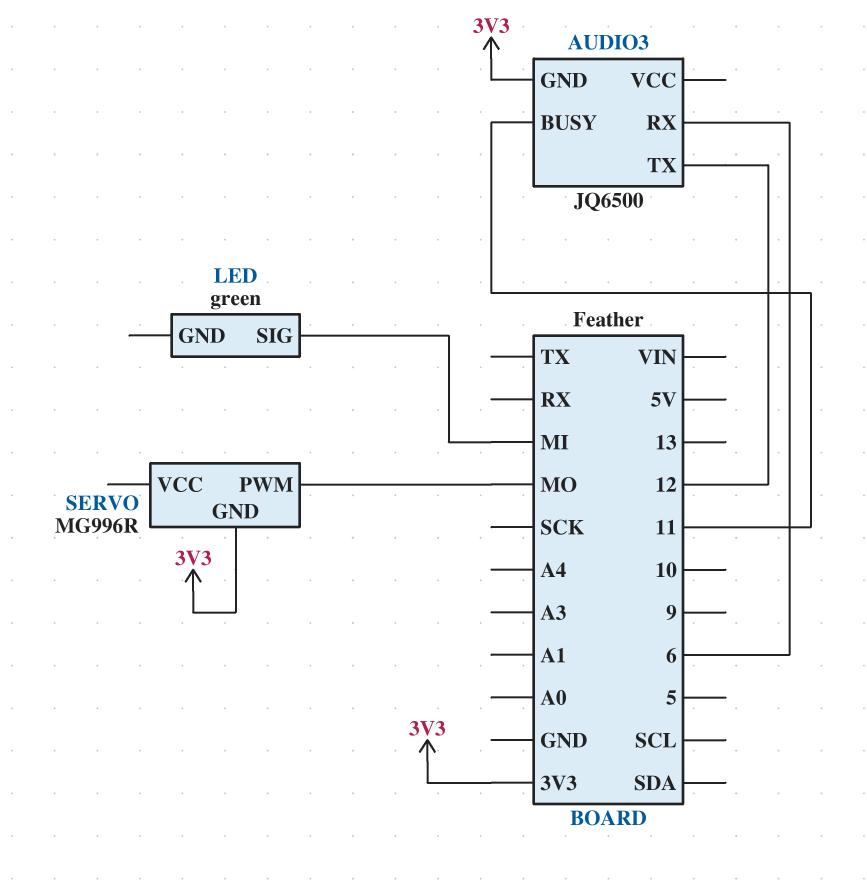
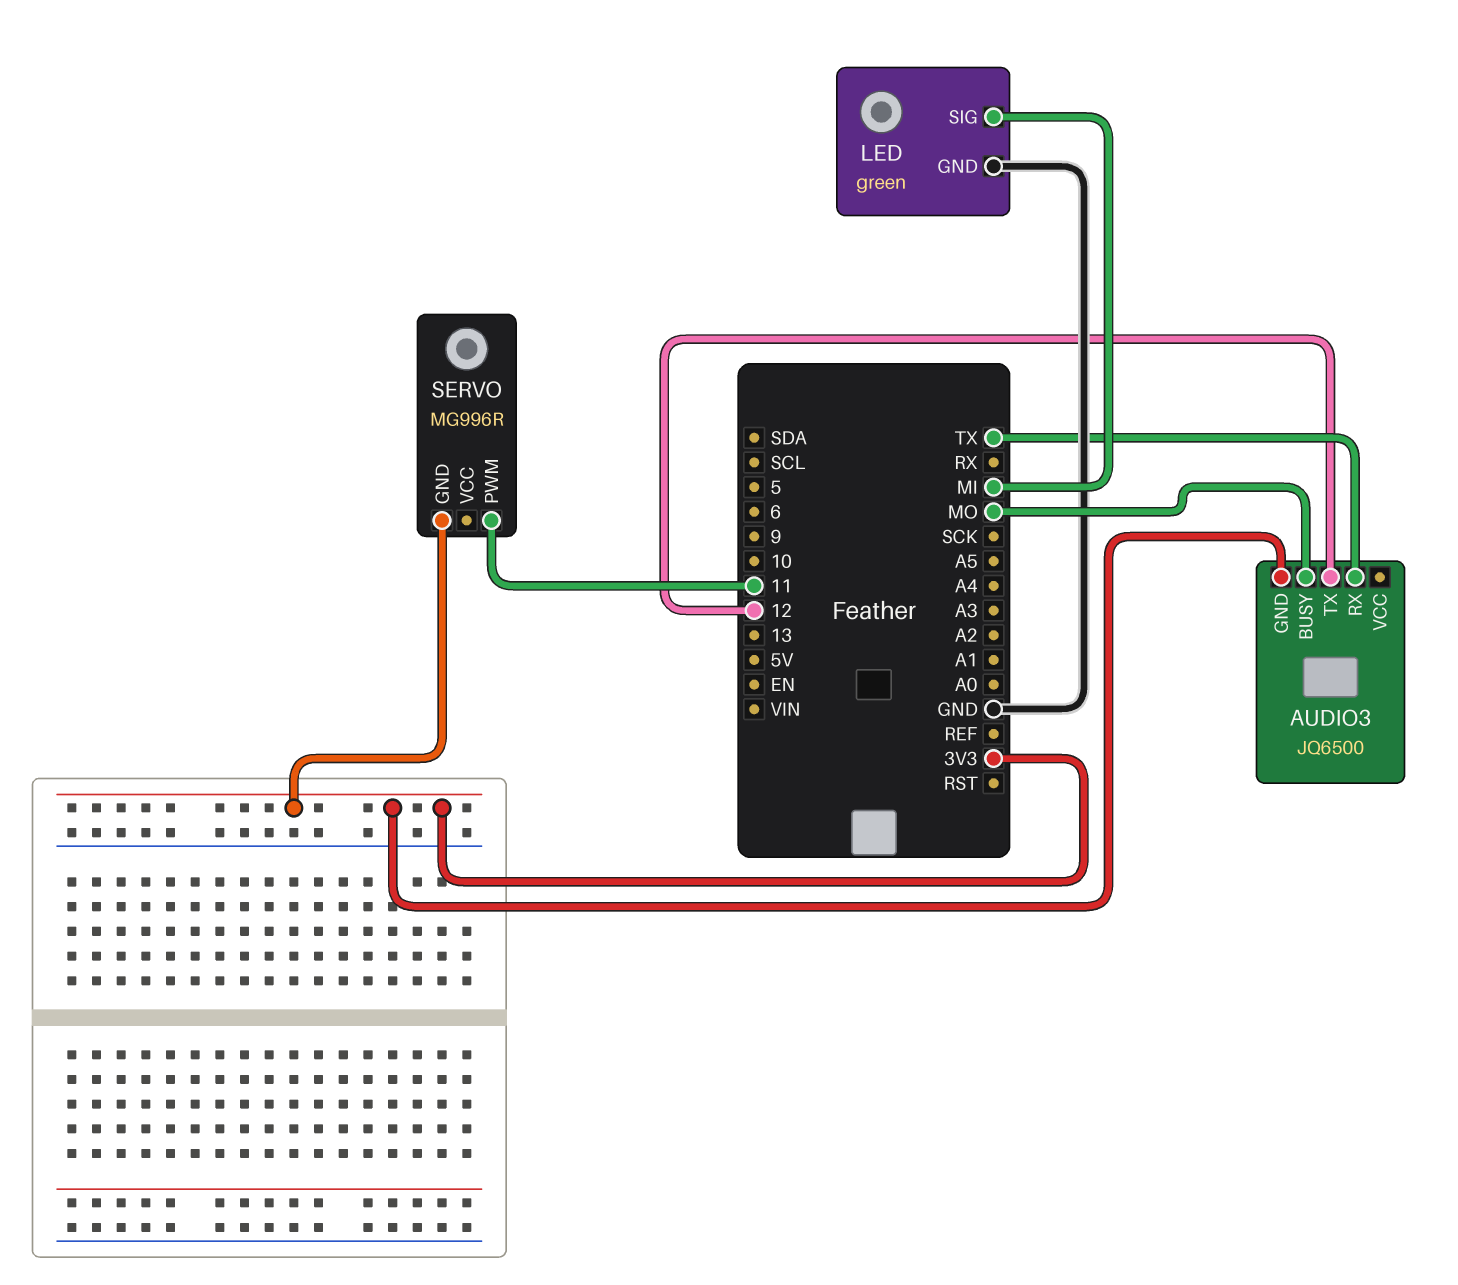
AUDIO3 pin BUSY: 11 -> MO
AUDIO3 pin RX: 6 -> TX
LED pin GND: none -> GND
SERVO pin PWM: MO -> 11

